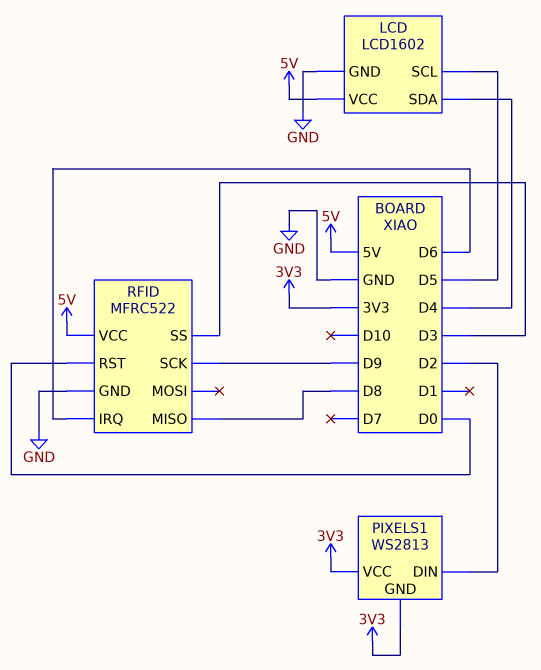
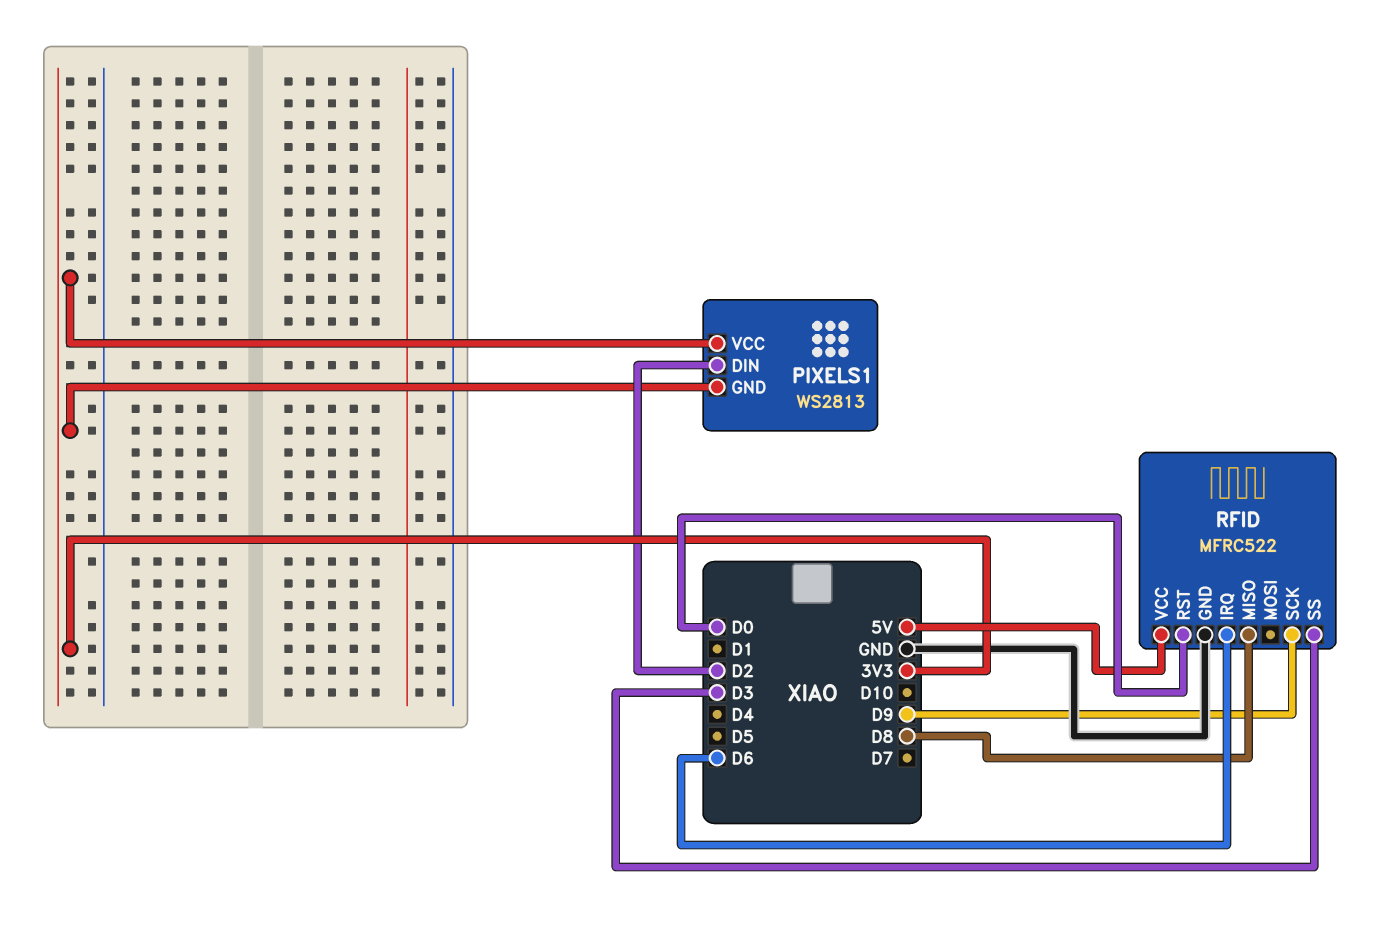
LCD: LCD1602 -> none
LCD pin GND: GND -> none
LCD pin SCL: D5 -> none
LCD pin SDA: D4 -> none
LCD pin VCC: 5V -> none

